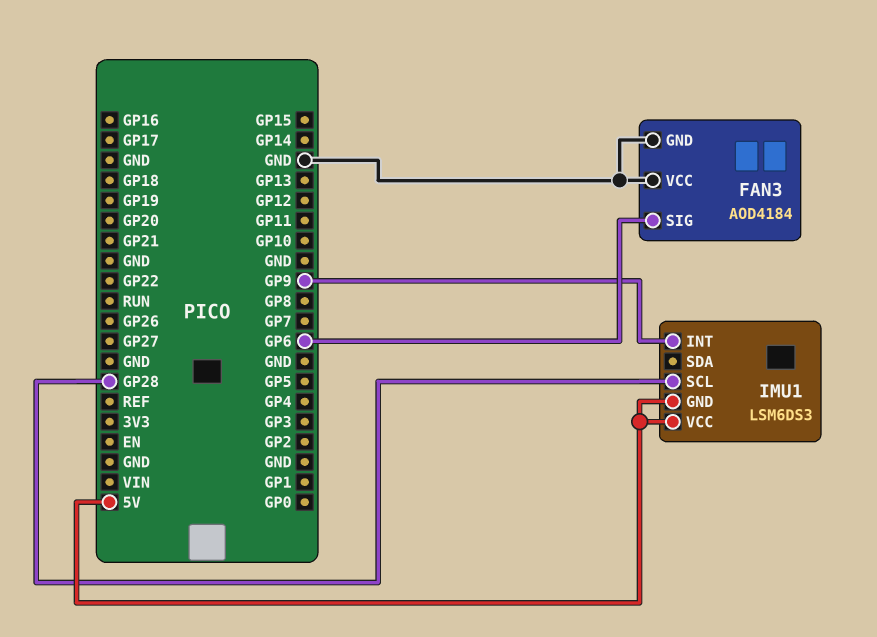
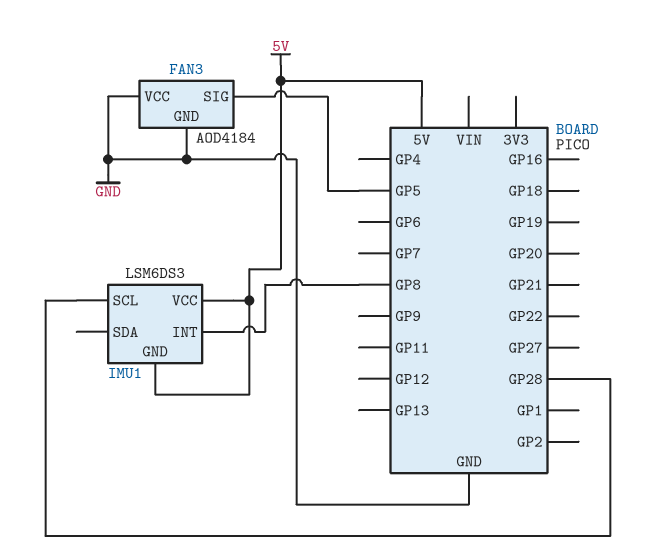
FAN3 pin SIG: GP6 -> GP5
IMU1 pin INT: GP9 -> GP8

